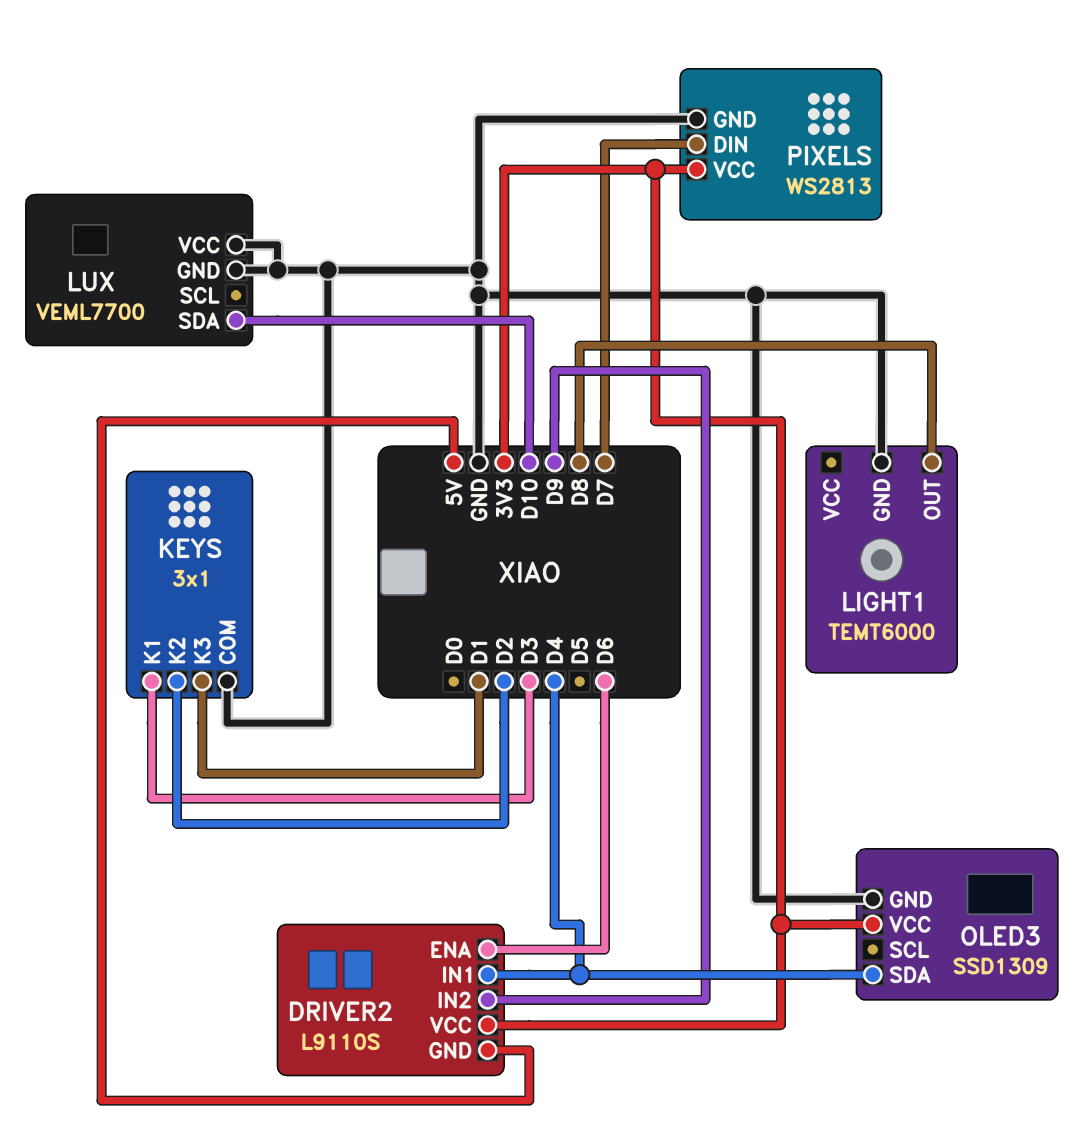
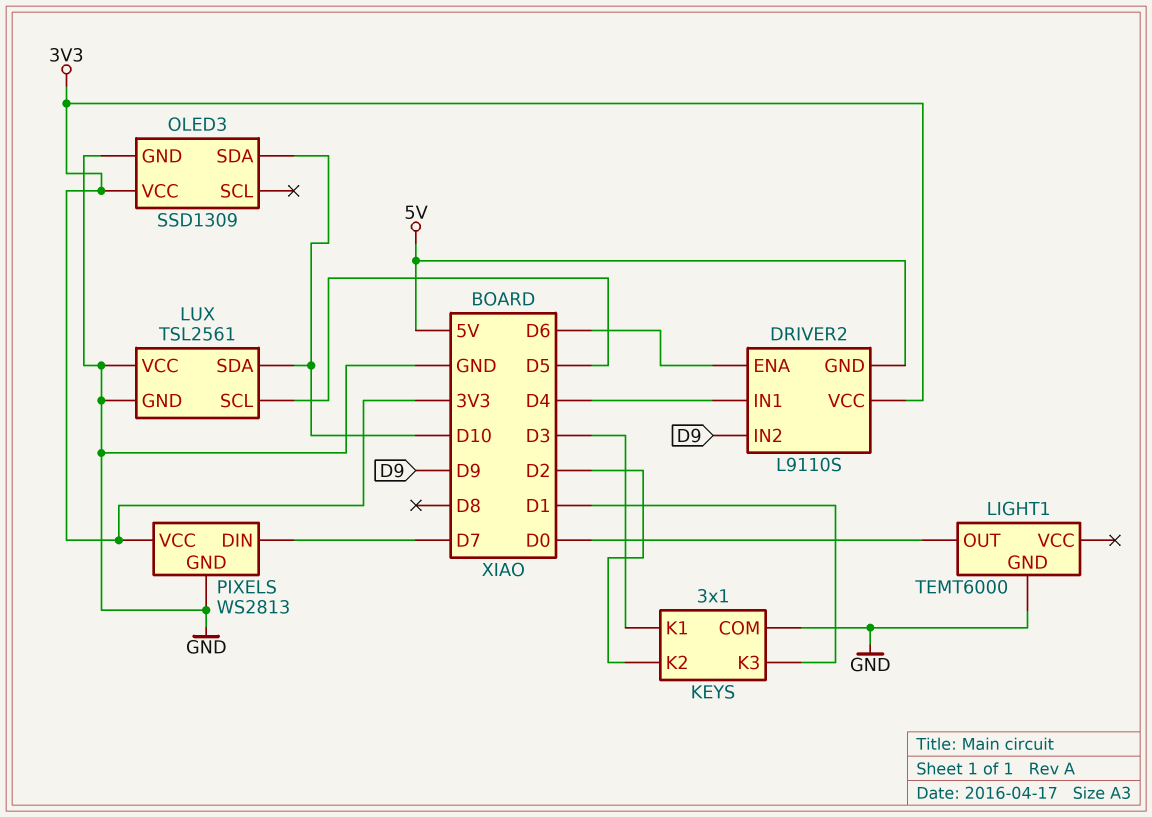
LIGHT1 pin OUT: D8 -> D0
LUX: VEML7700 -> TSL2561
LUX pin SCL: none -> D5
OLED3 pin SDA: D4 -> D10

